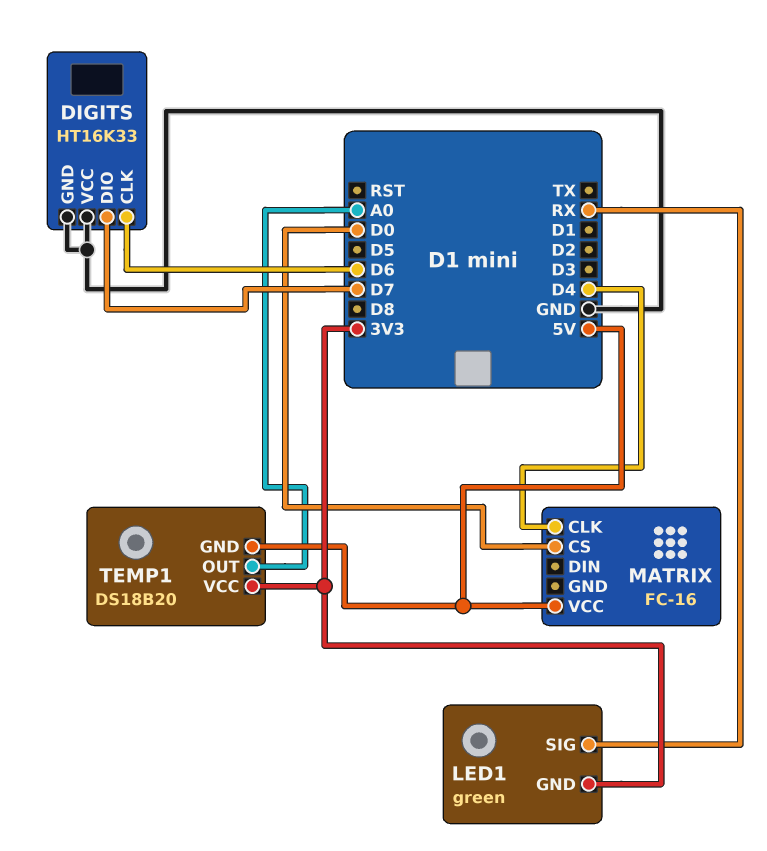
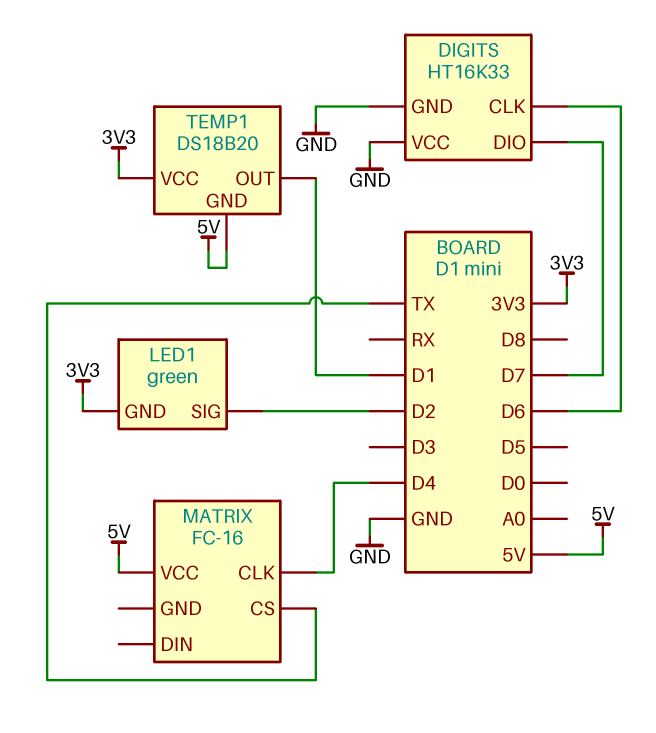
LED1 pin SIG: RX -> D2
MATRIX pin CS: D0 -> TX
TEMP1 pin OUT: A0 -> D1

